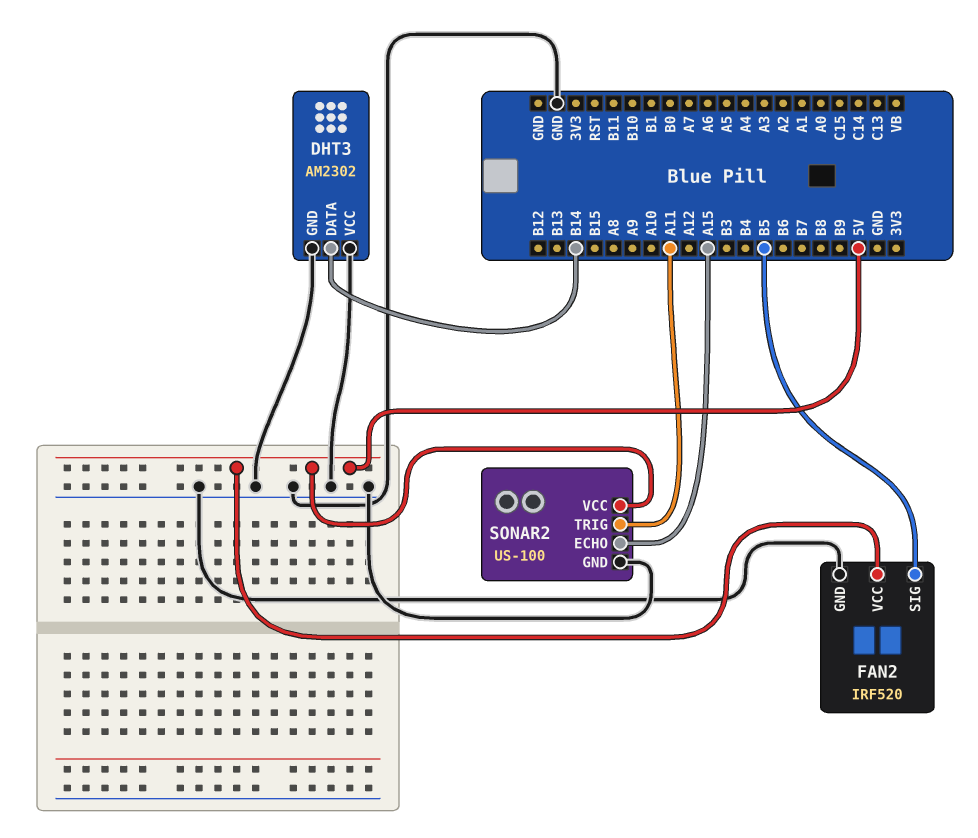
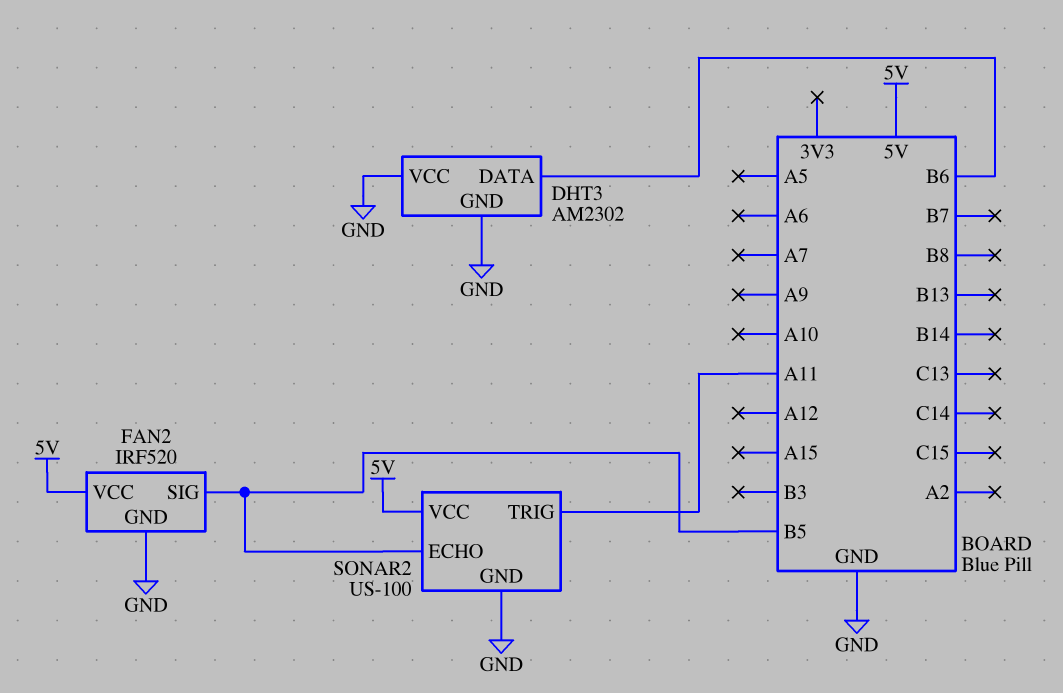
DHT3 pin DATA: B14 -> B6
SONAR2 pin ECHO: A15 -> B5

